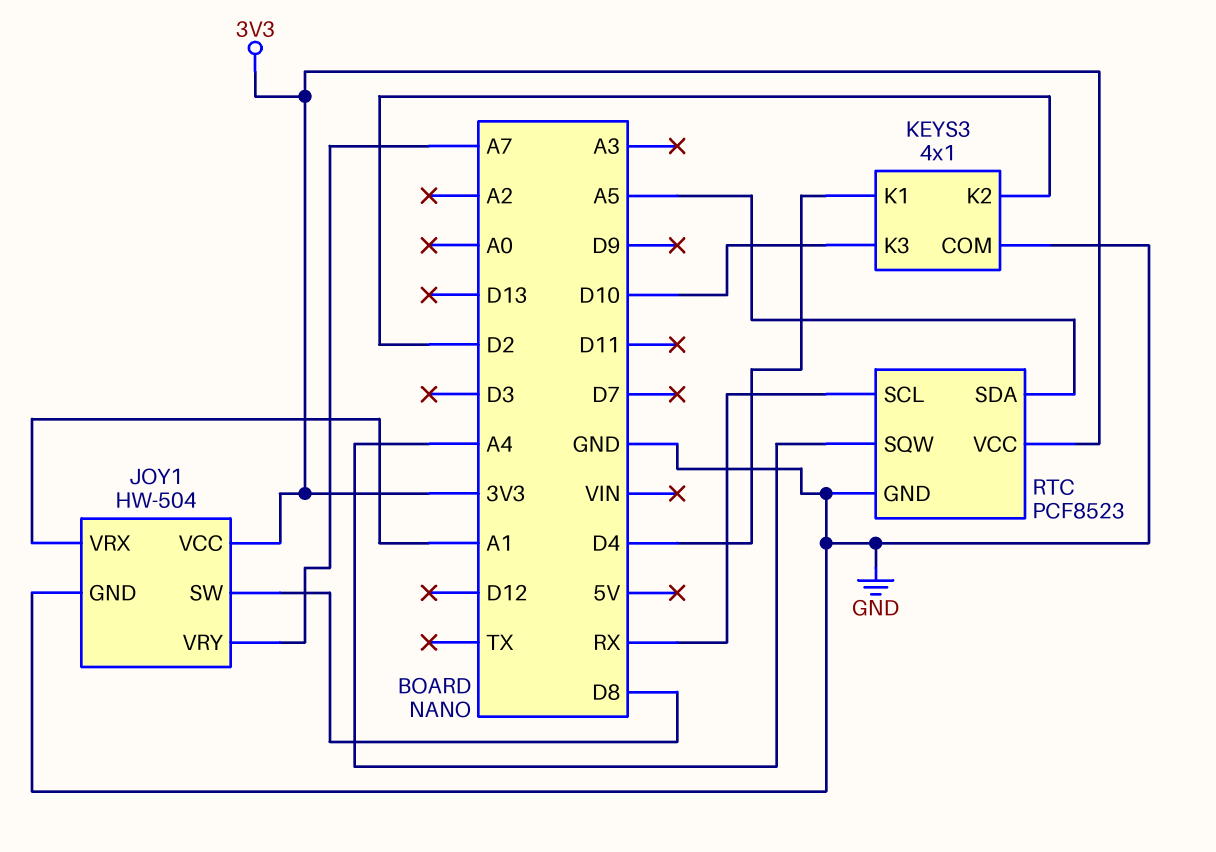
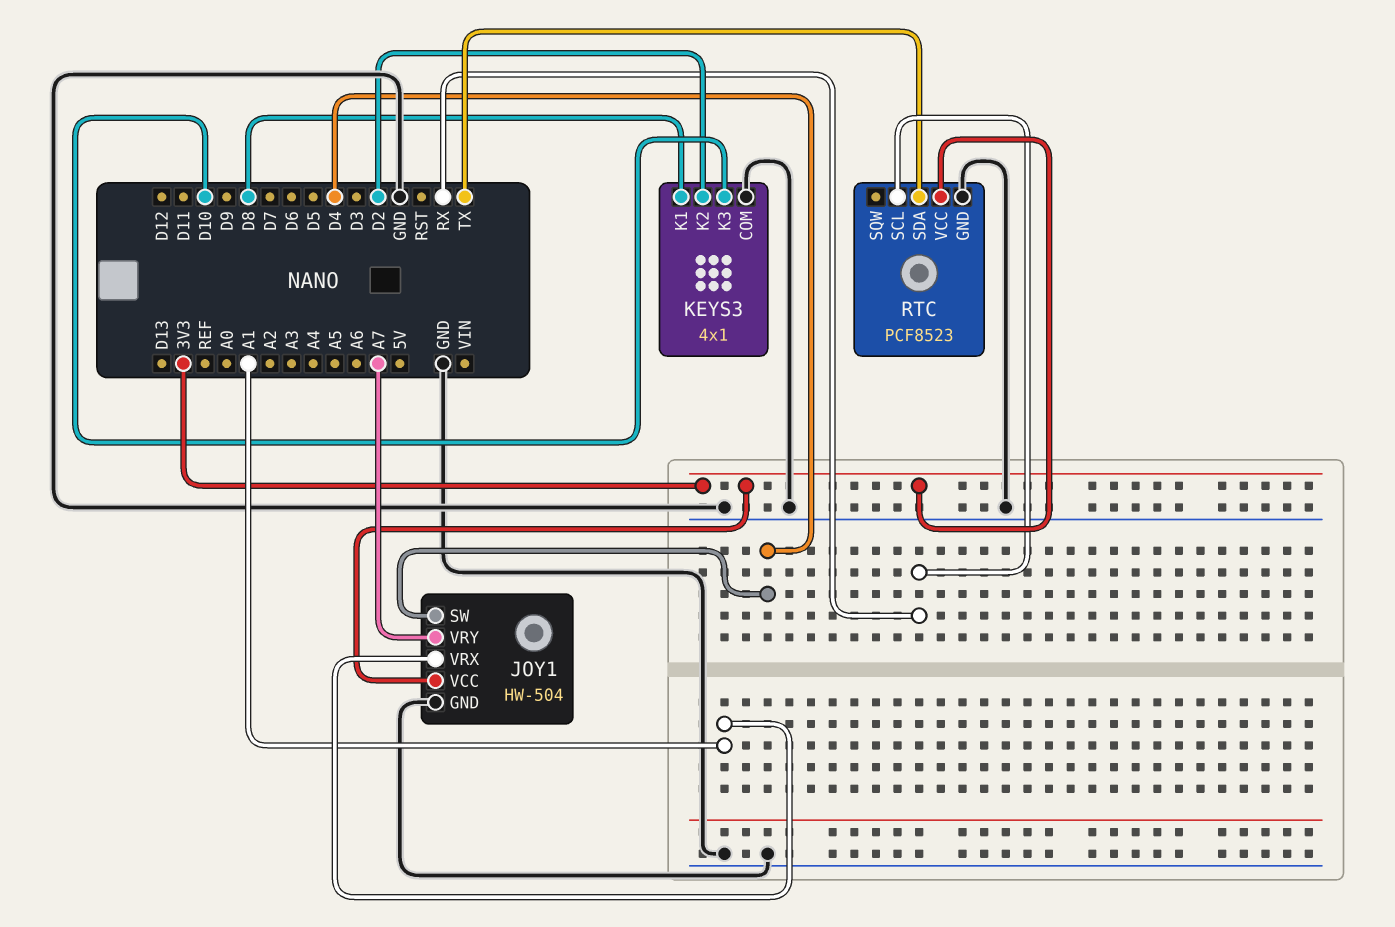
JOY1 pin SW: D8 -> D4
KEYS3 pin K1: D4 -> D8
RTC pin SDA: A5 -> TX
RTC pin SQW: A4 -> none

